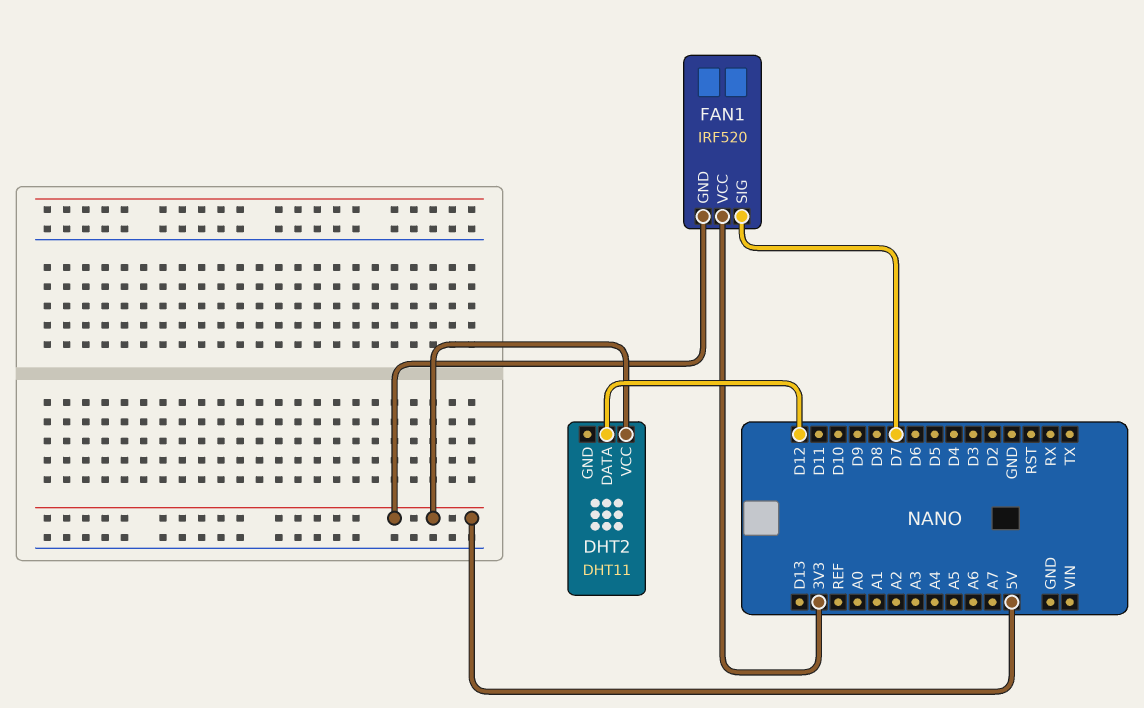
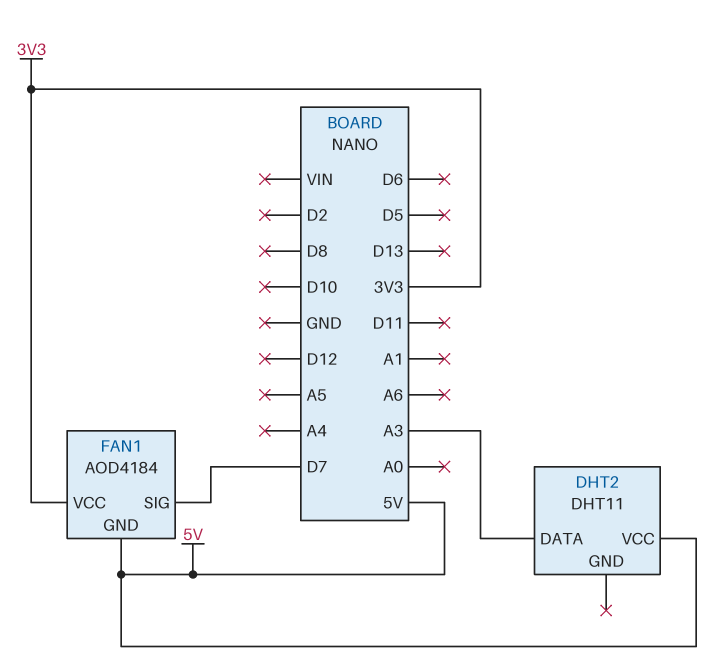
DHT2 pin DATA: D12 -> A3
FAN1: IRF520 -> AOD4184

